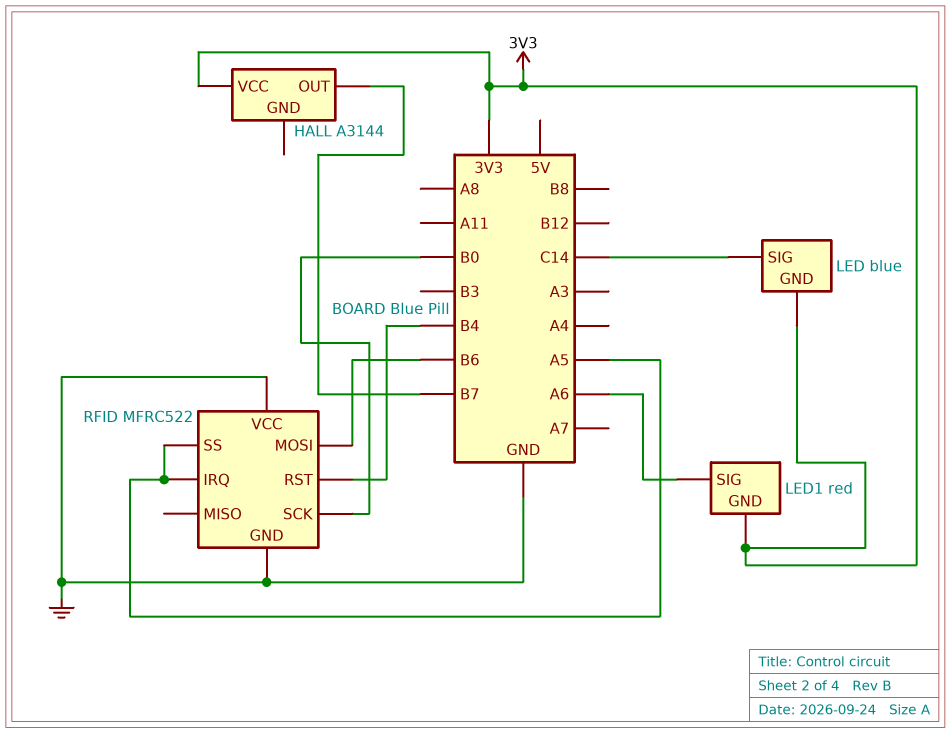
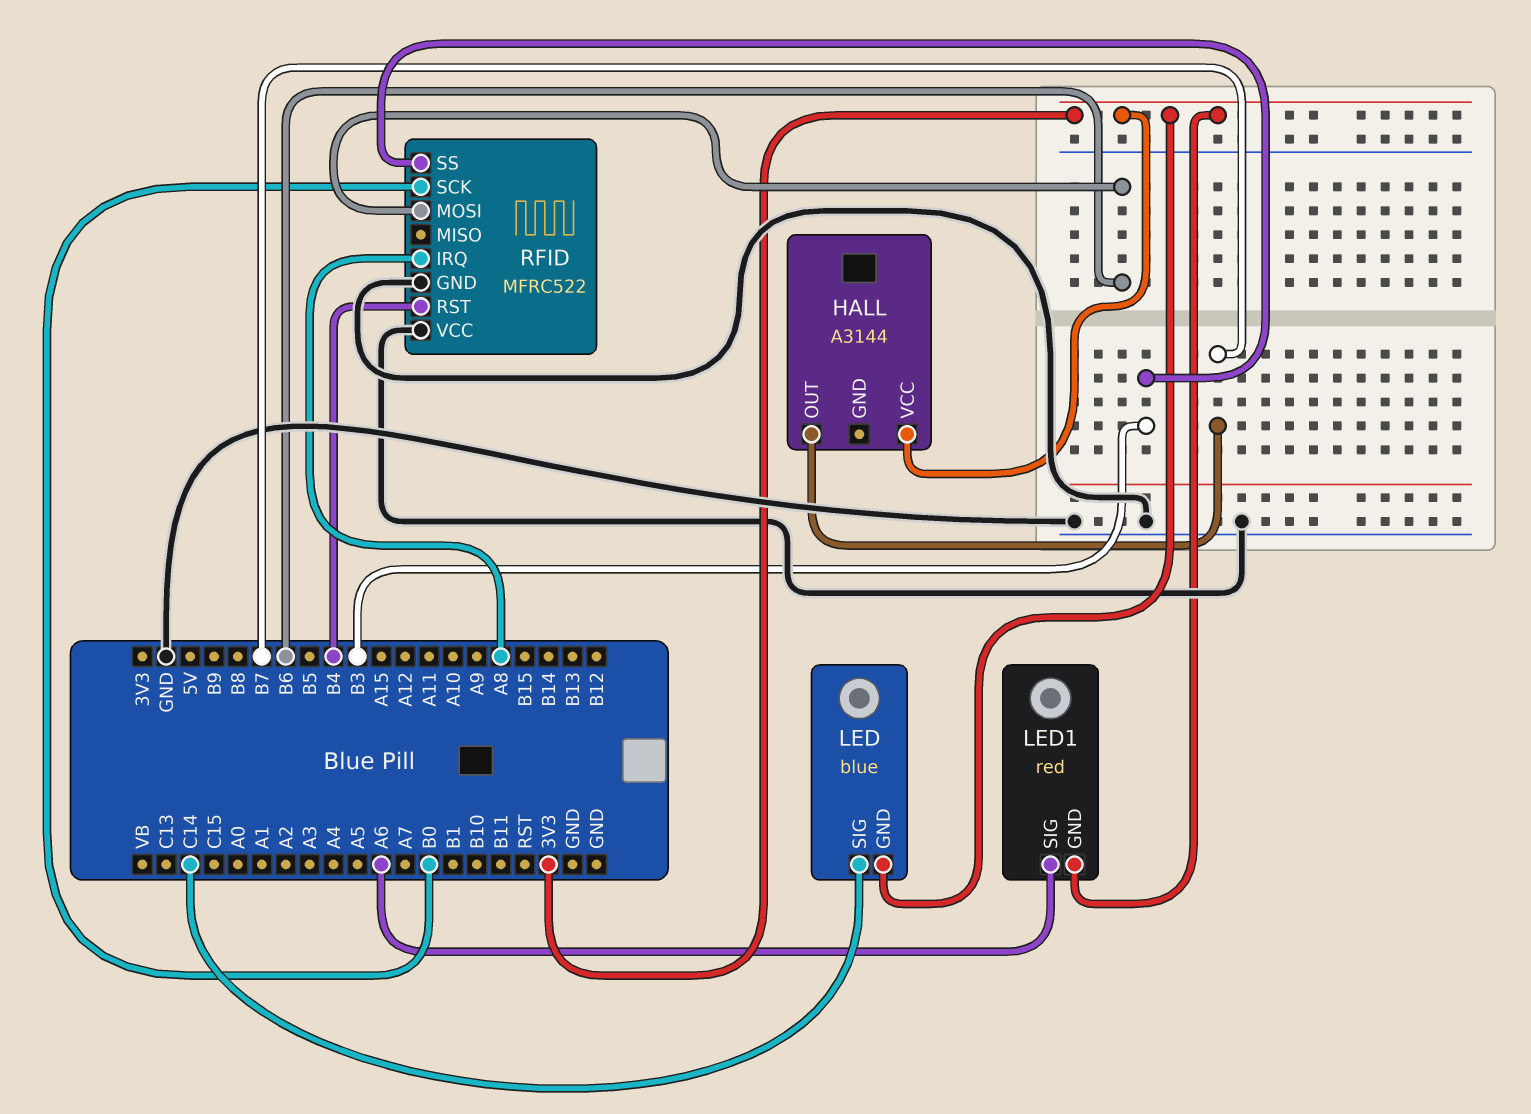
RFID pin IRQ: A5 -> A8
RFID pin SS: A5 -> B3

